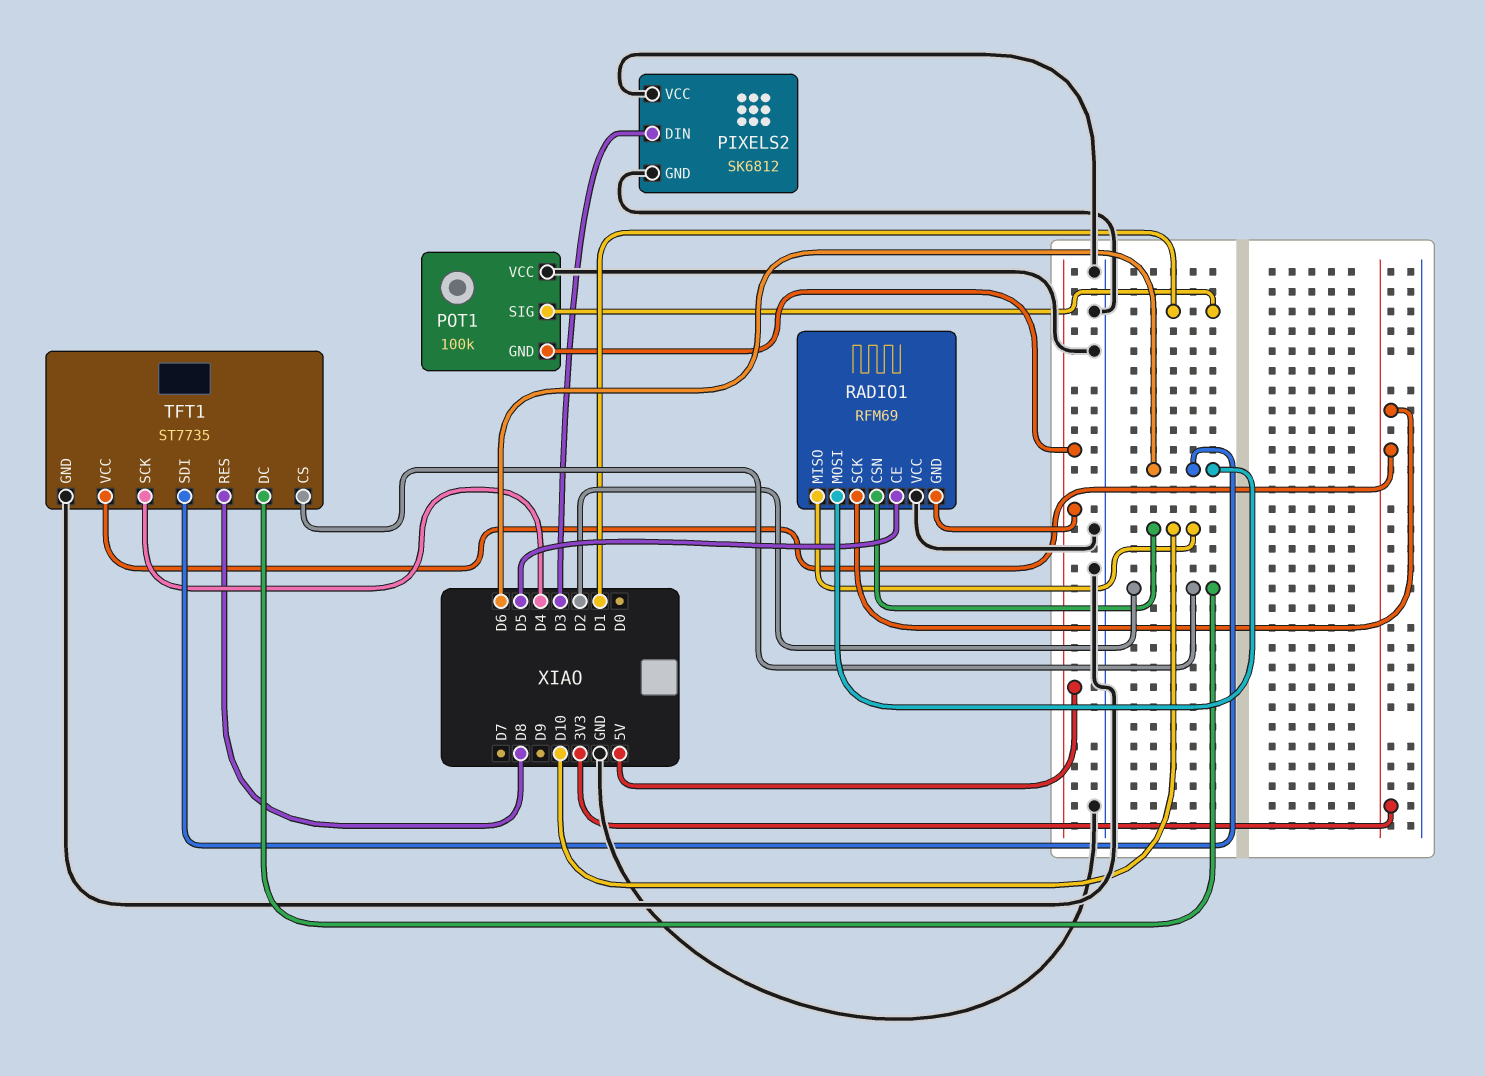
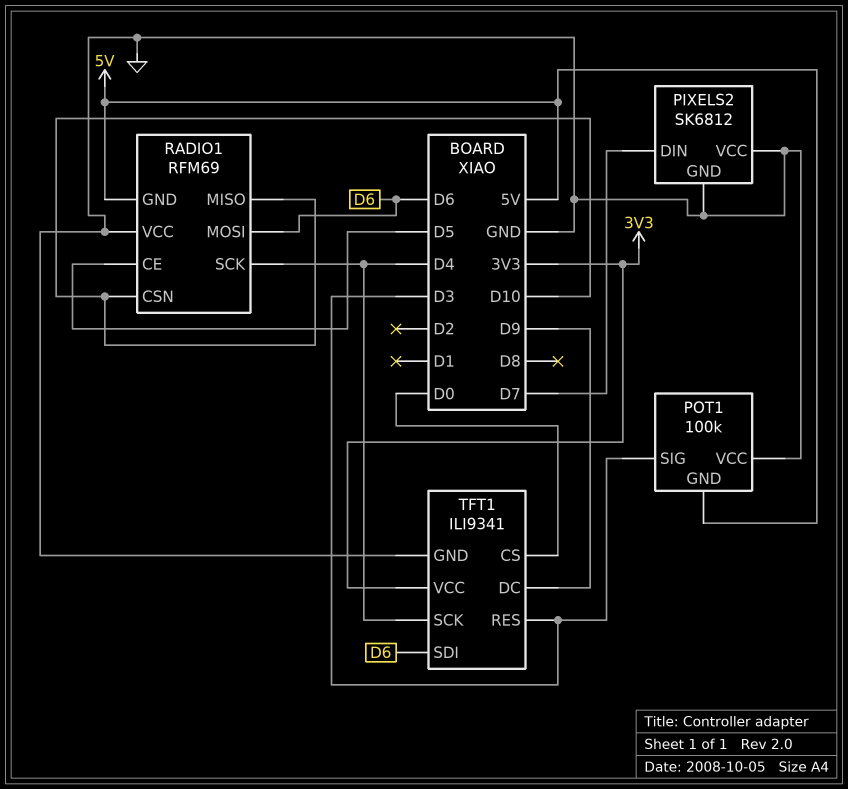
PIXELS2 pin DIN: D3 -> D7
POT1 pin SIG: D1 -> D3
RADIO1 pin SCK: 3V3 -> D4
TFT1: ST7735 -> ILI9341
TFT1 pin CS: D2 -> D0
TFT1 pin DC: D2 -> D9
TFT1 pin RES: D8 -> D3

